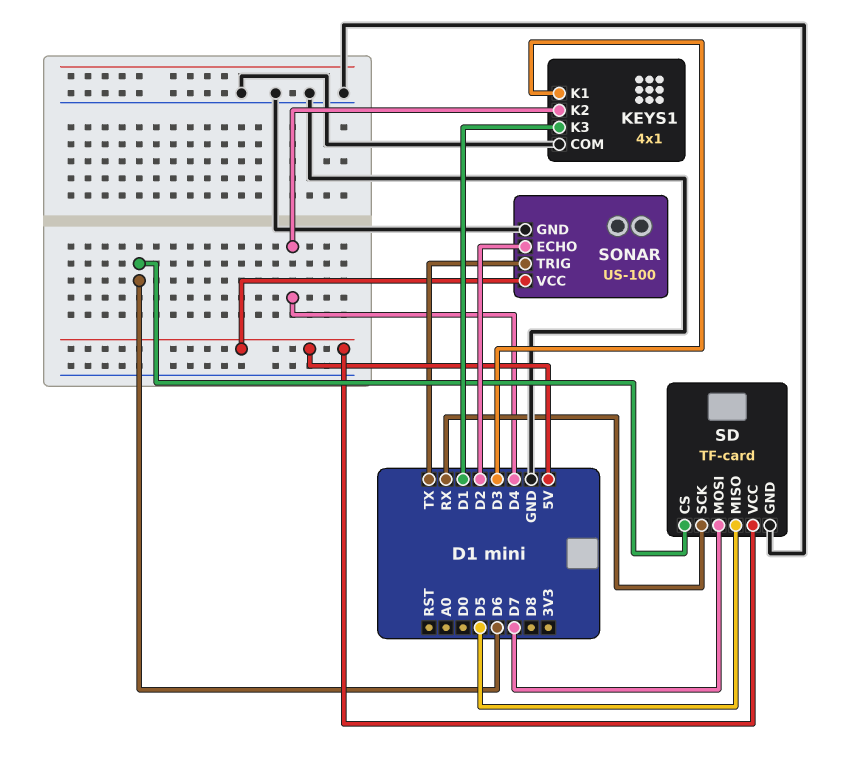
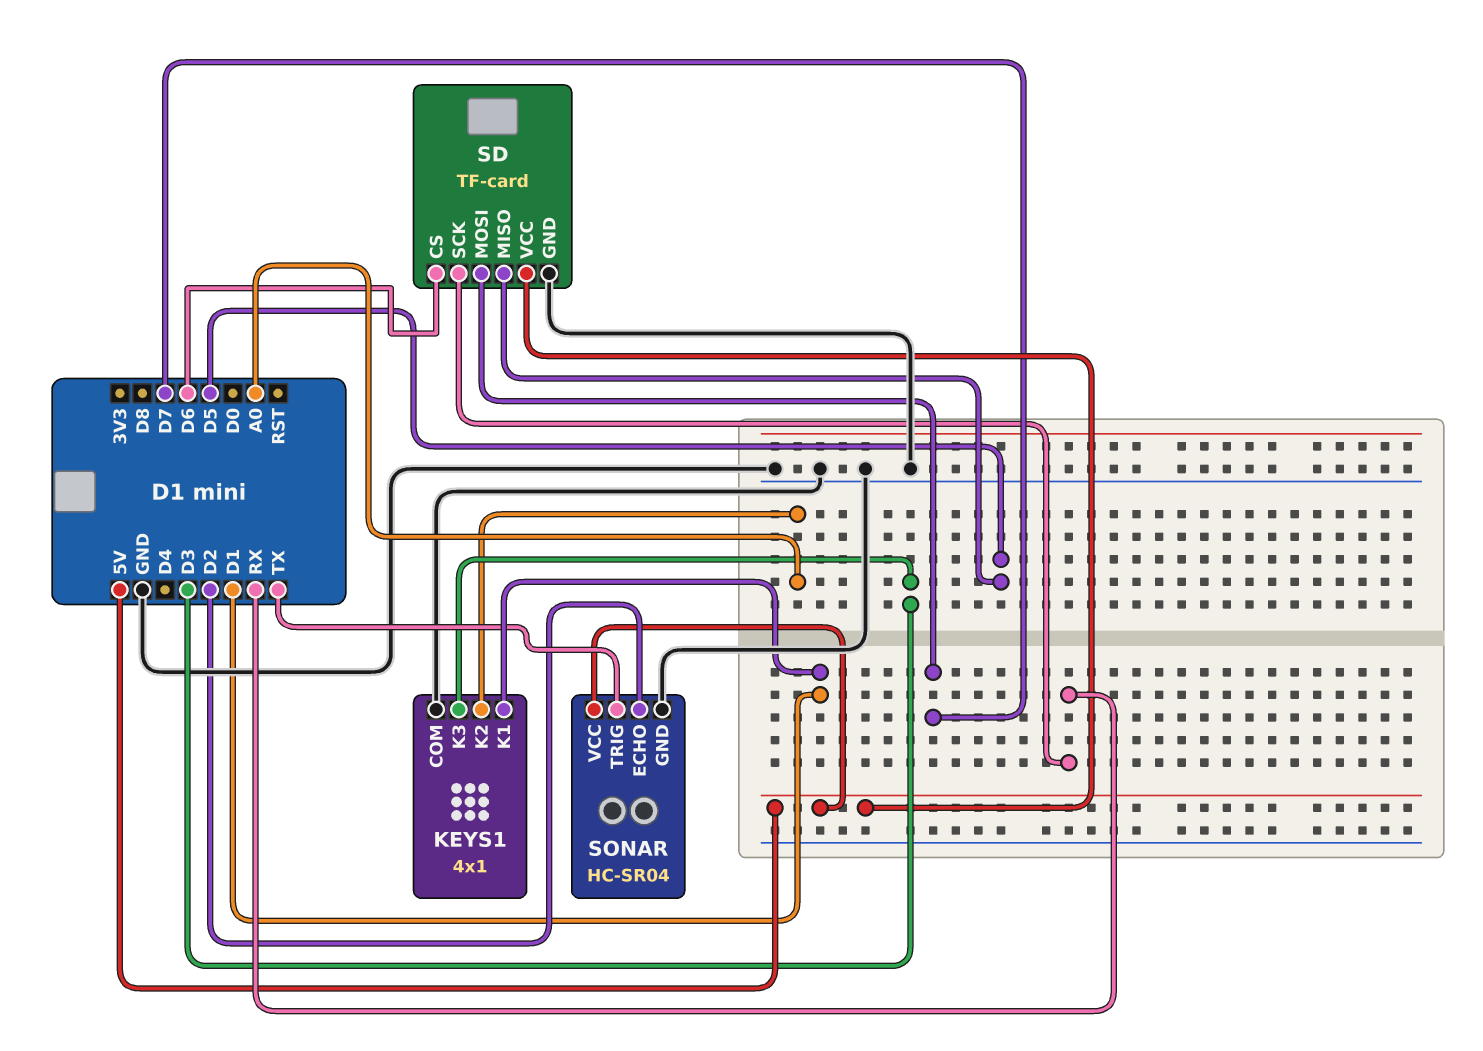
KEYS1 pin K1: D3 -> D1
KEYS1 pin K2: D4 -> A0
KEYS1 pin K3: D1 -> D3
SONAR: US-100 -> HC-SR04

